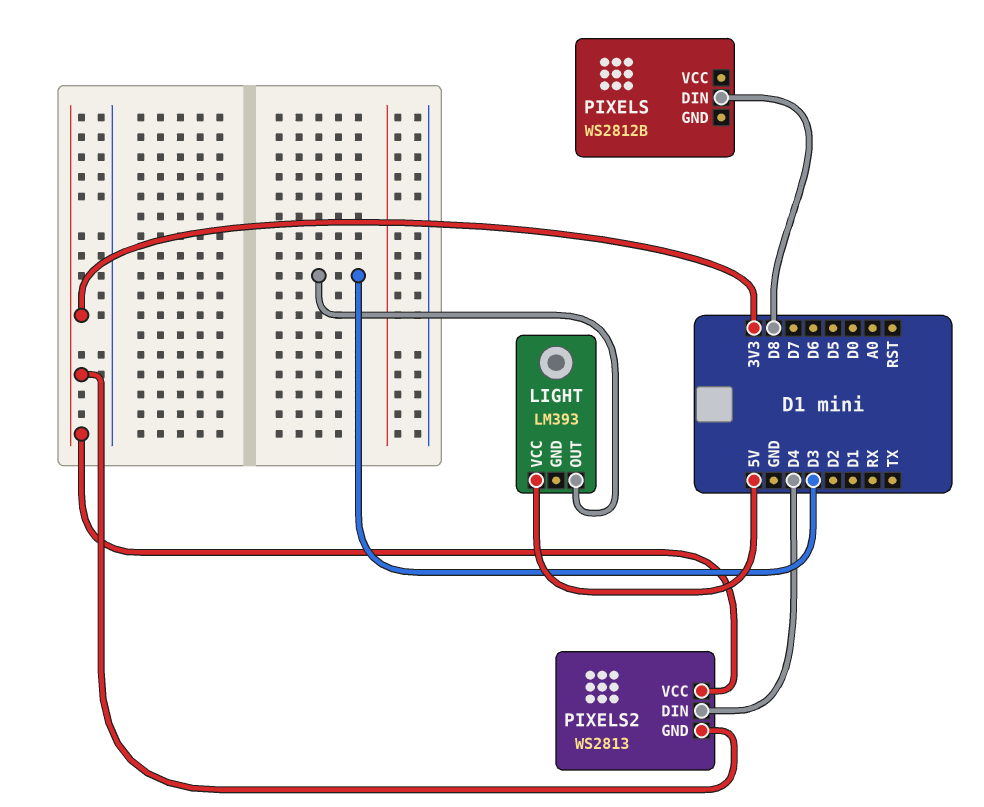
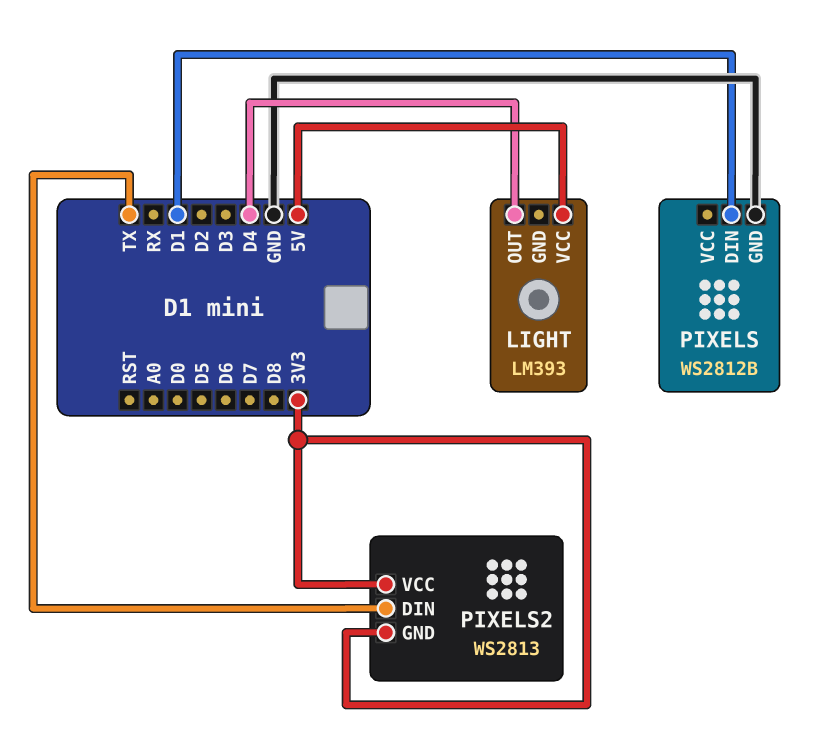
LIGHT pin OUT: D3 -> D4
PIXELS pin DIN: D8 -> D1
PIXELS pin GND: none -> GND
PIXELS2 pin DIN: D4 -> TX

